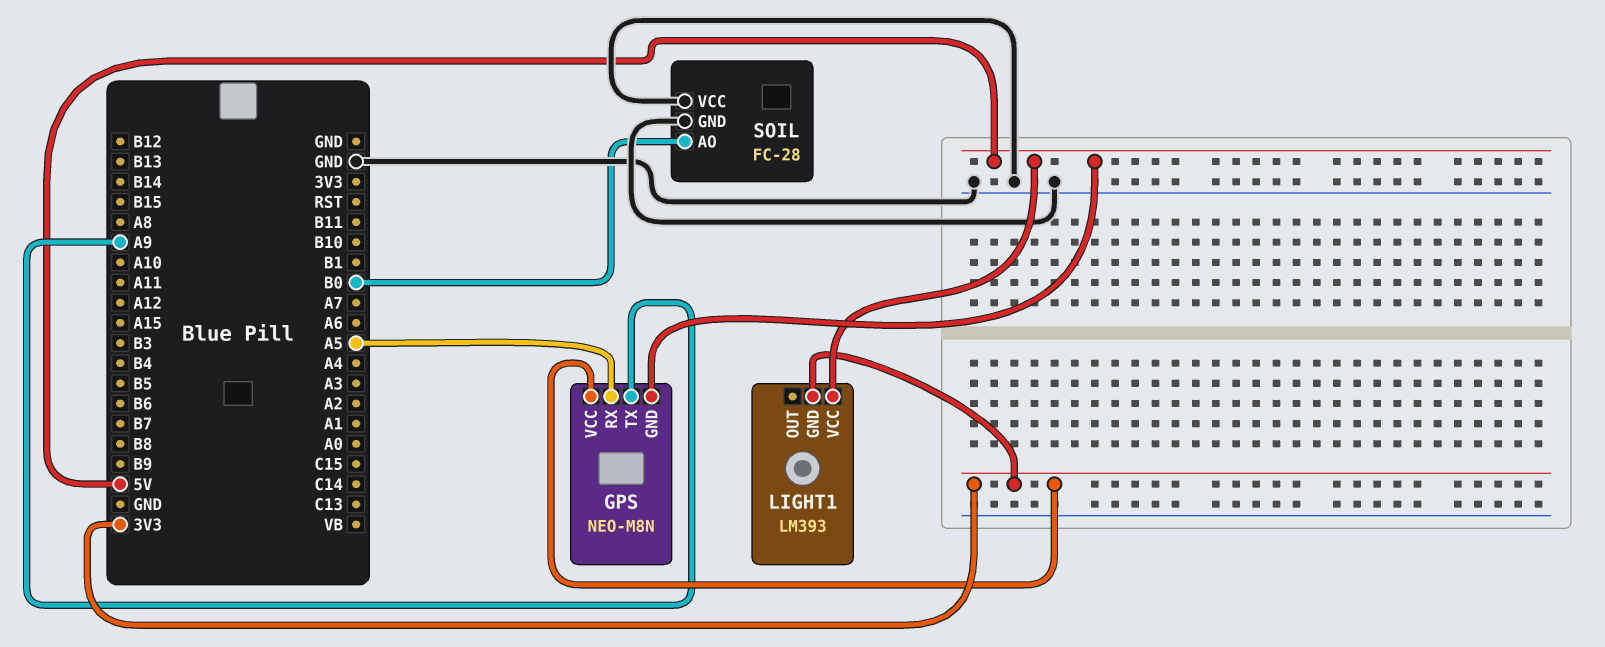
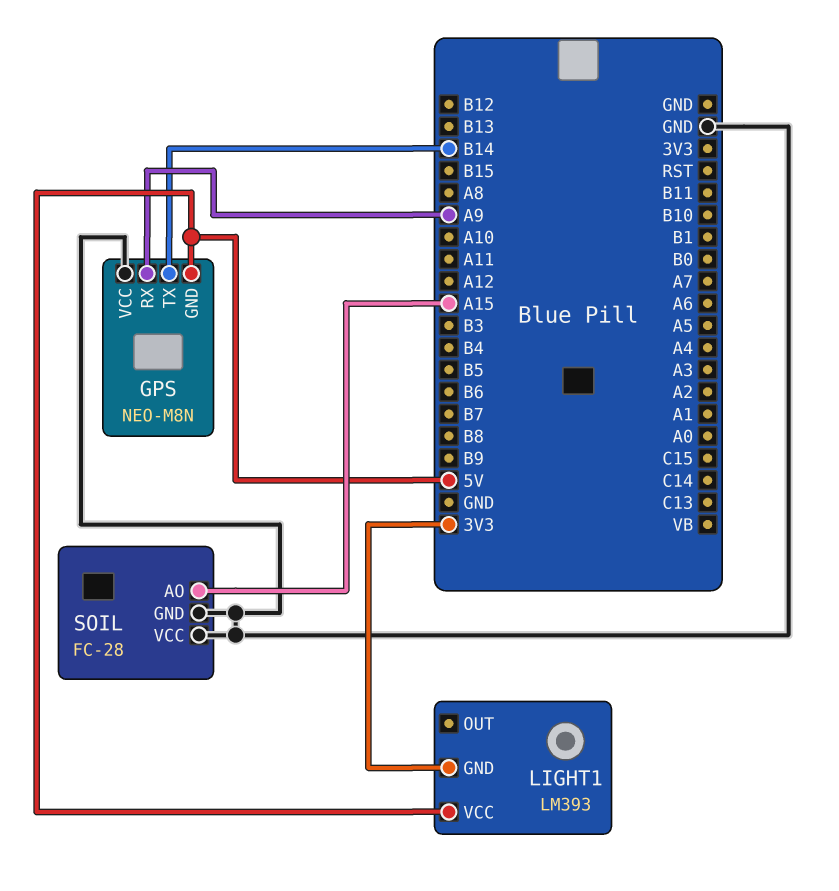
GPS pin RX: A5 -> A9
GPS pin TX: A9 -> B14
GPS pin VCC: 3V3 -> GND
SOIL pin AO: B0 -> A15

